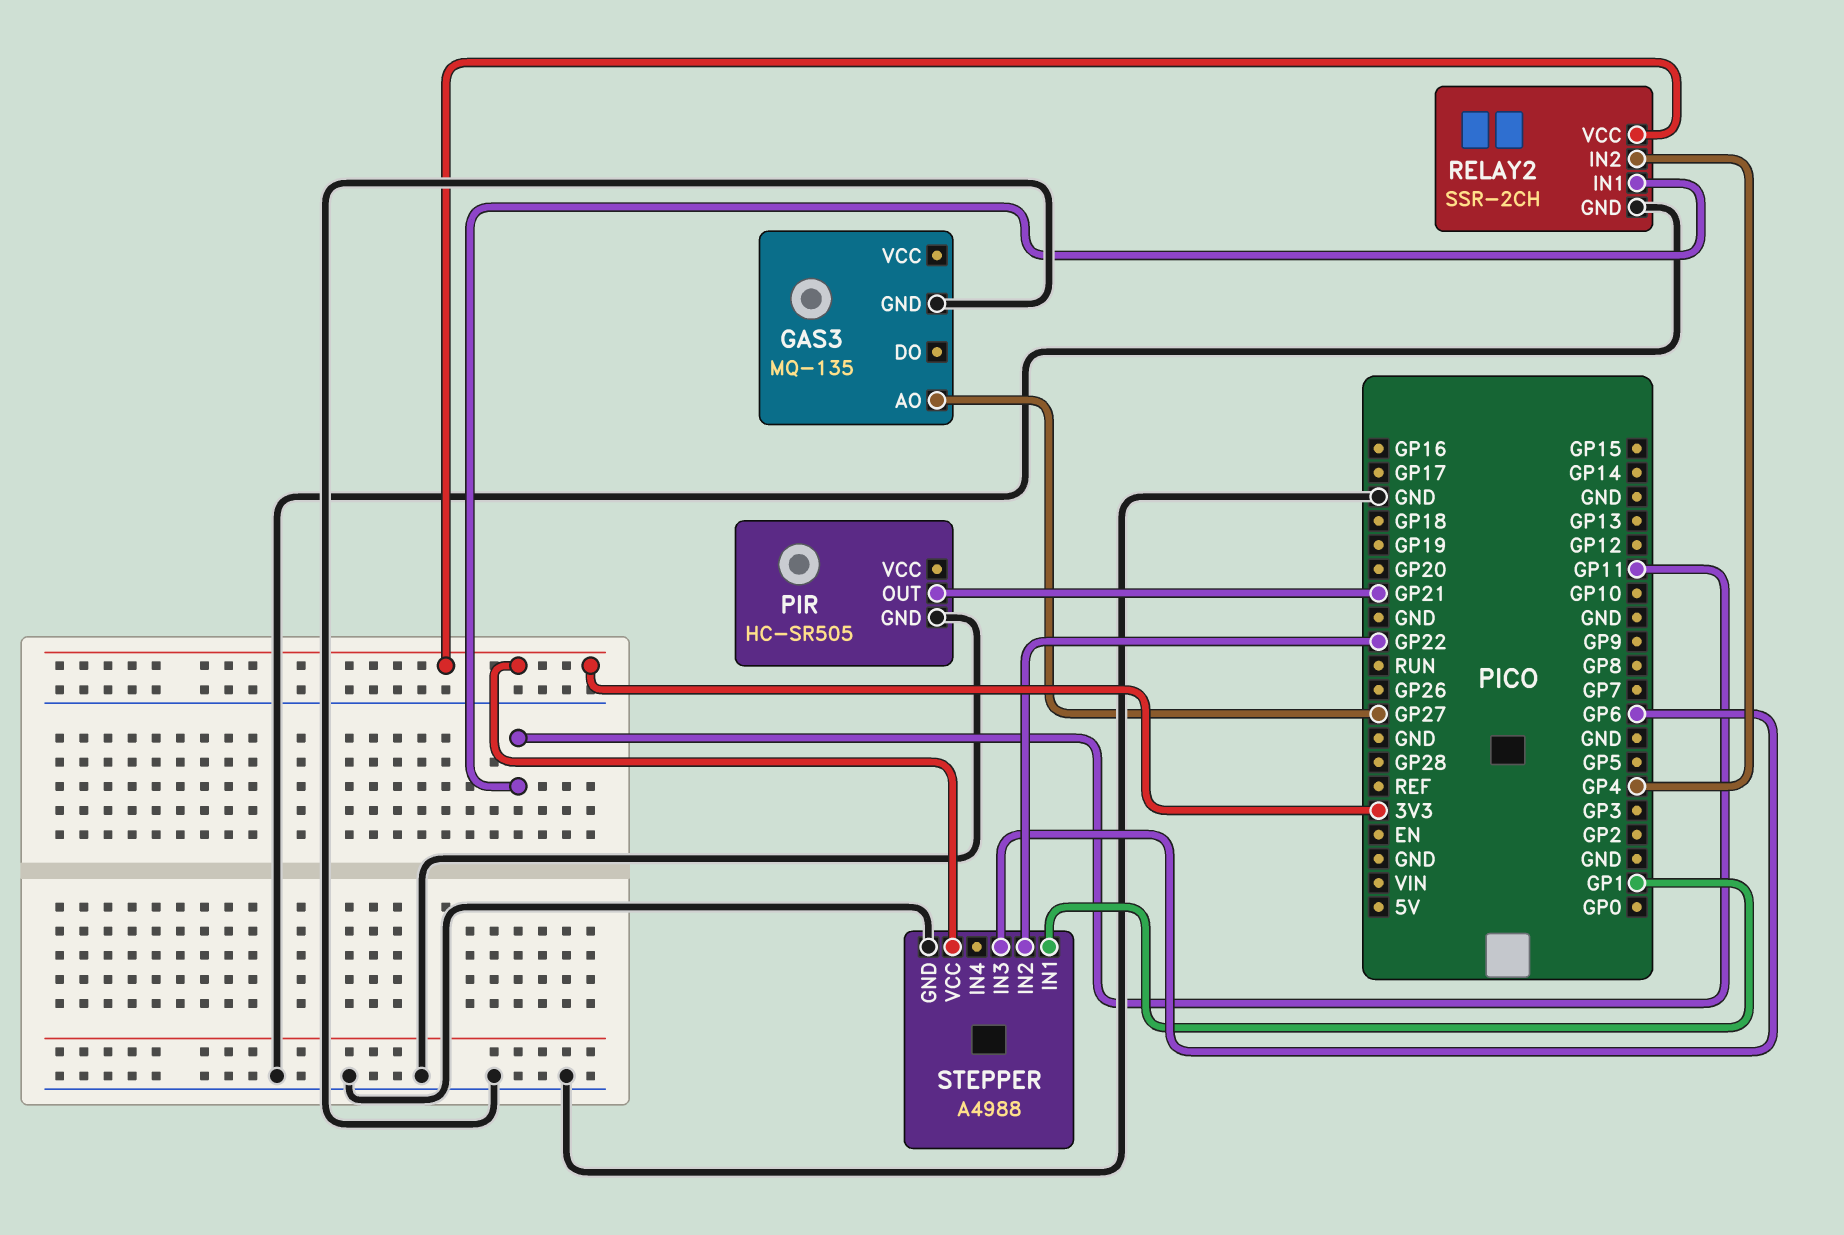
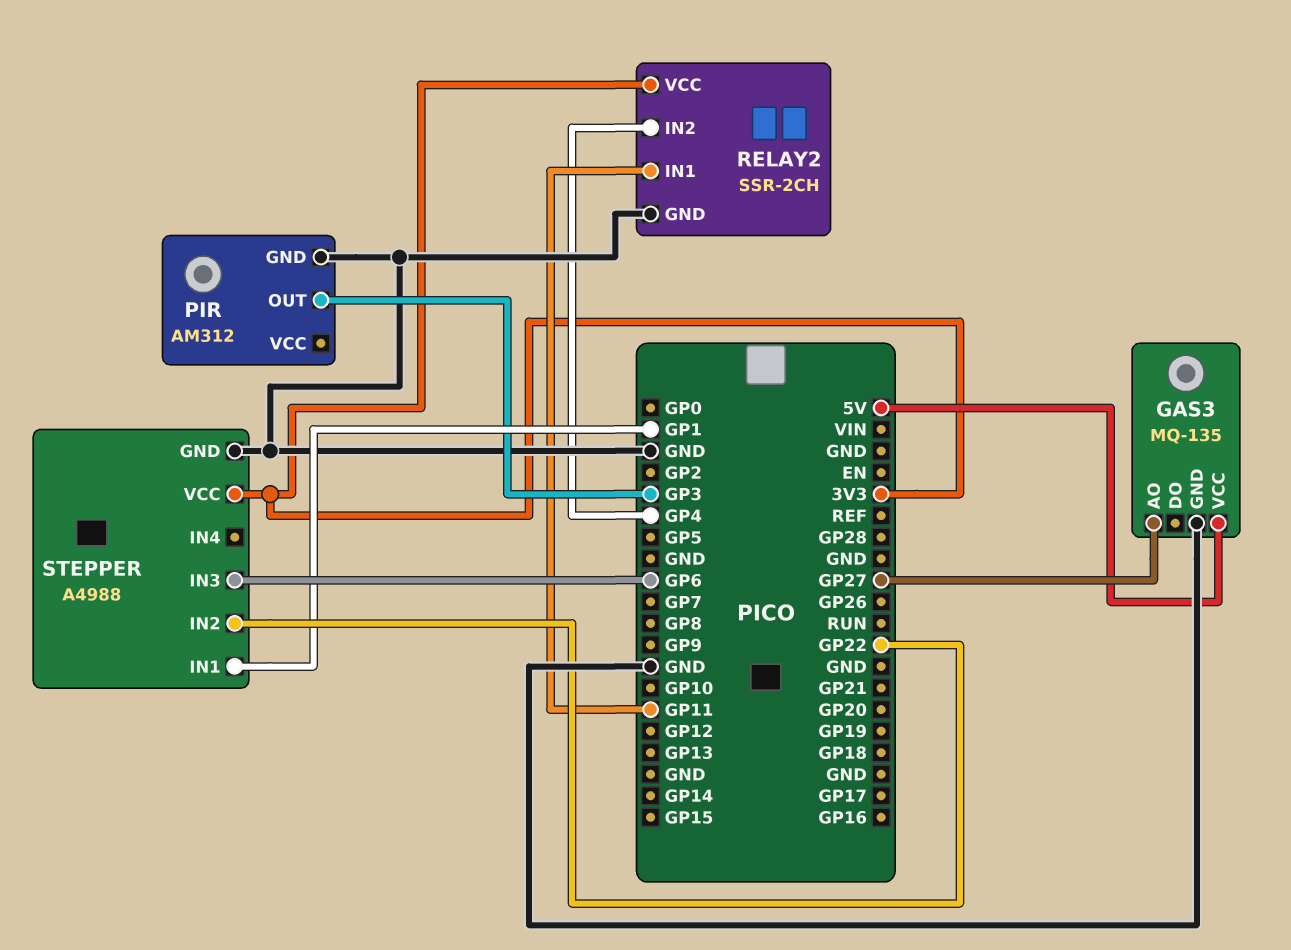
GAS3 pin VCC: none -> 5V
PIR: HC-SR505 -> AM312
PIR pin OUT: GP21 -> GP3

